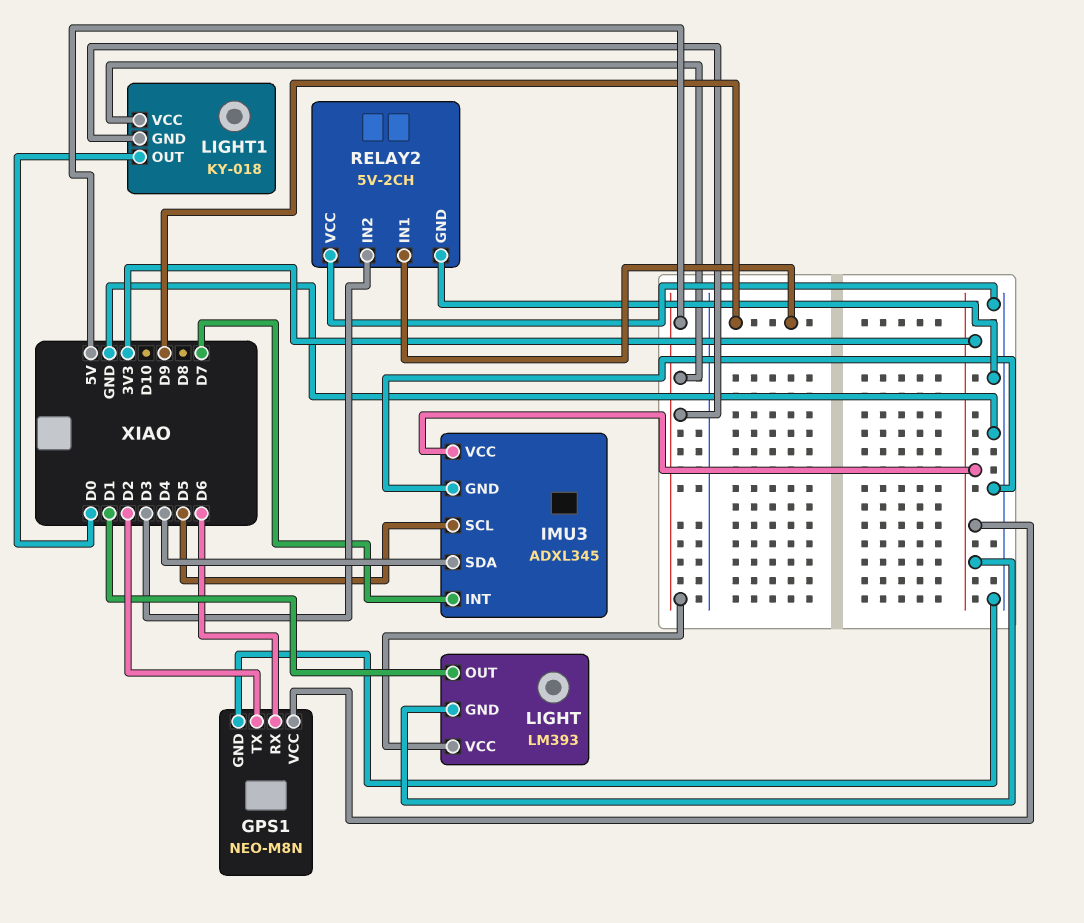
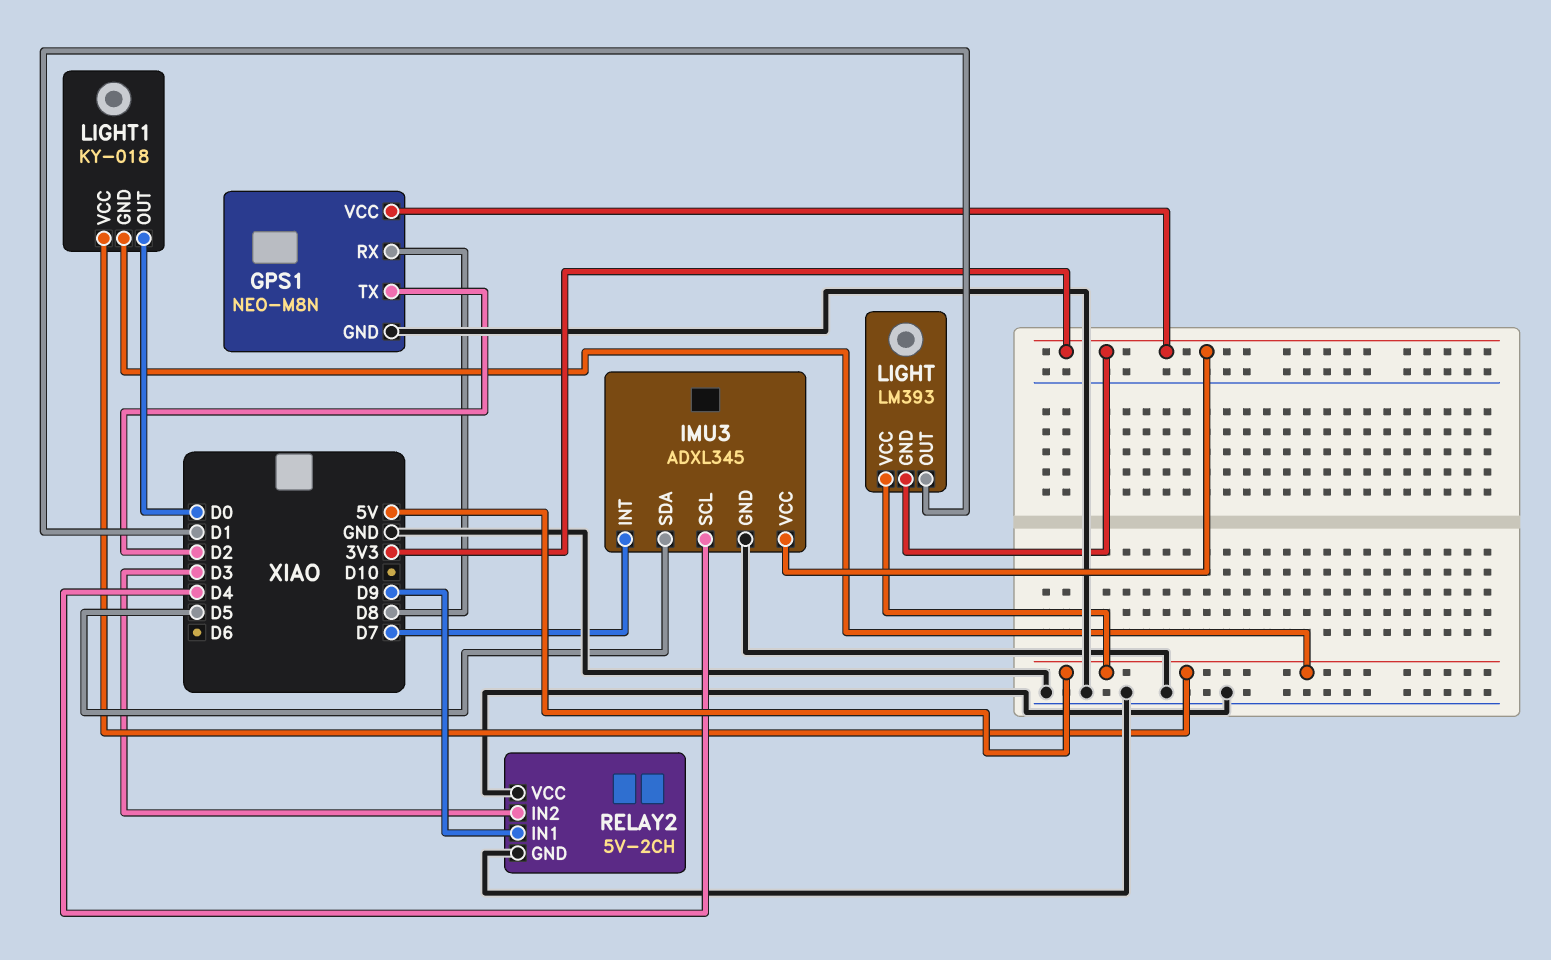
GPS1 pin RX: D6 -> D8
IMU3 pin SCL: D5 -> D4
IMU3 pin SDA: D4 -> D5

